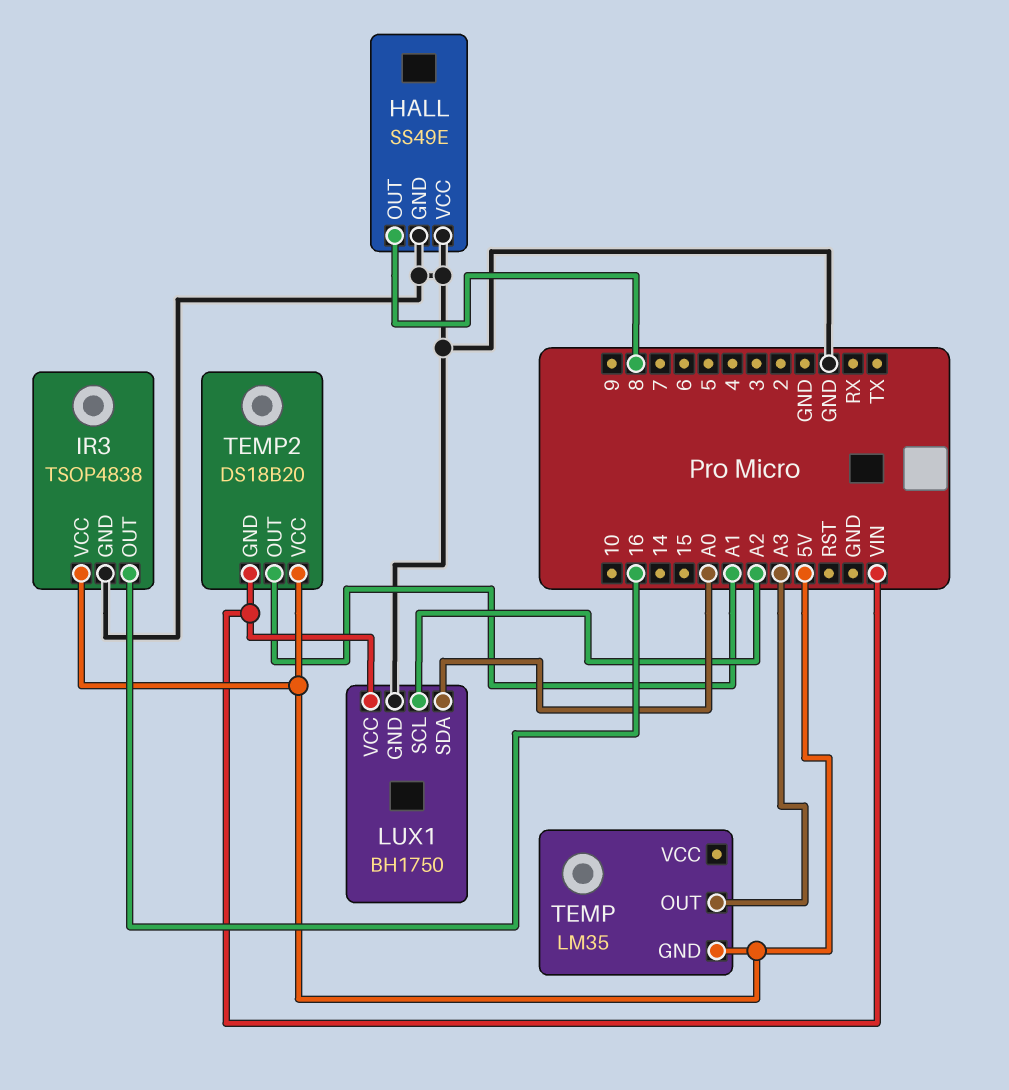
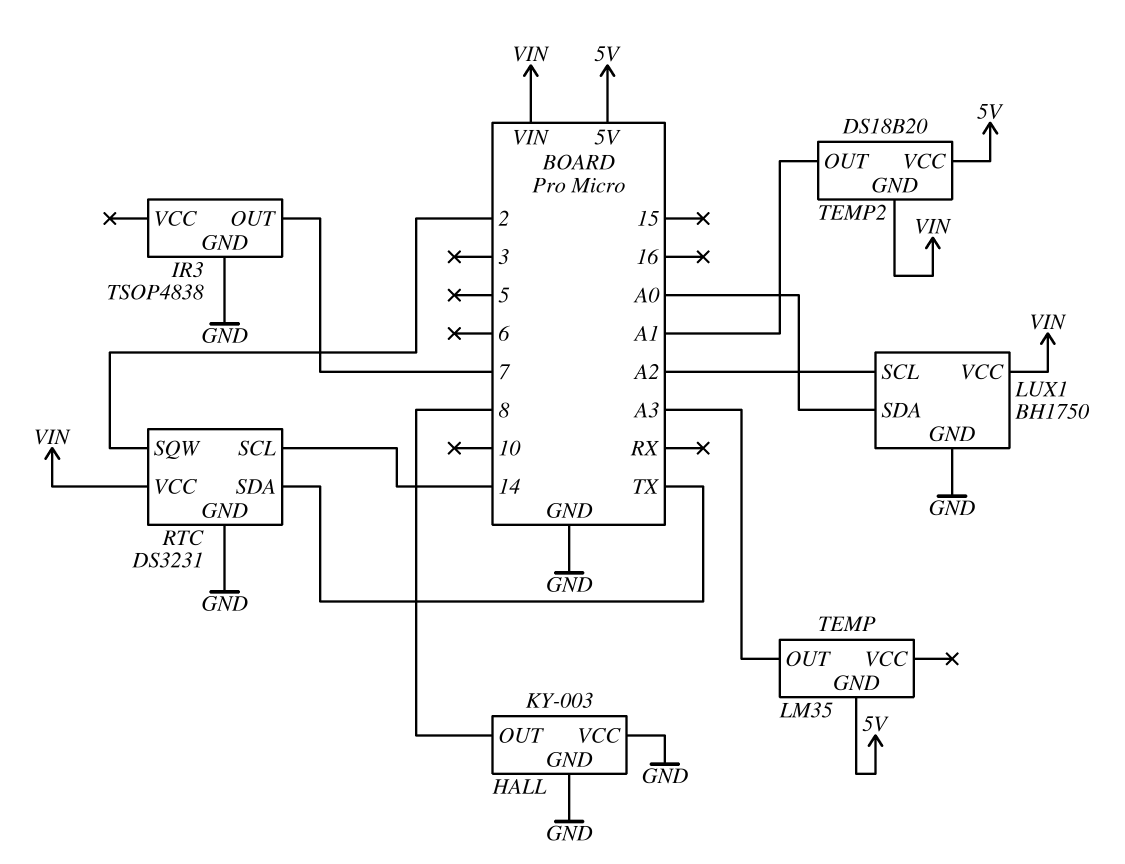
HALL: SS49E -> KY-003
IR3 pin OUT: 16 -> 7
IR3 pin VCC: 5V -> none
RTC: none -> DS3231
RTC pin GND: none -> GND
RTC pin SCL: none -> 14
RTC pin SDA: none -> TX
RTC pin SQW: none -> 2
RTC pin VCC: none -> VIN

